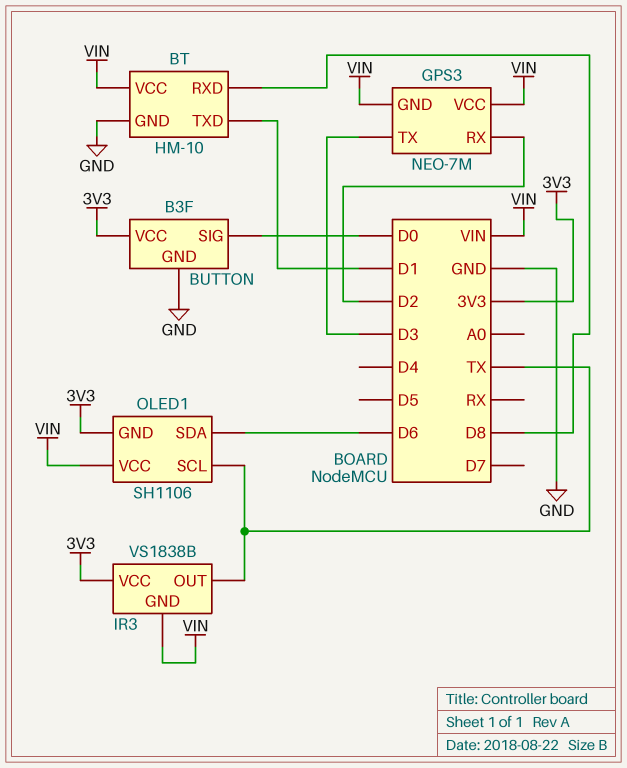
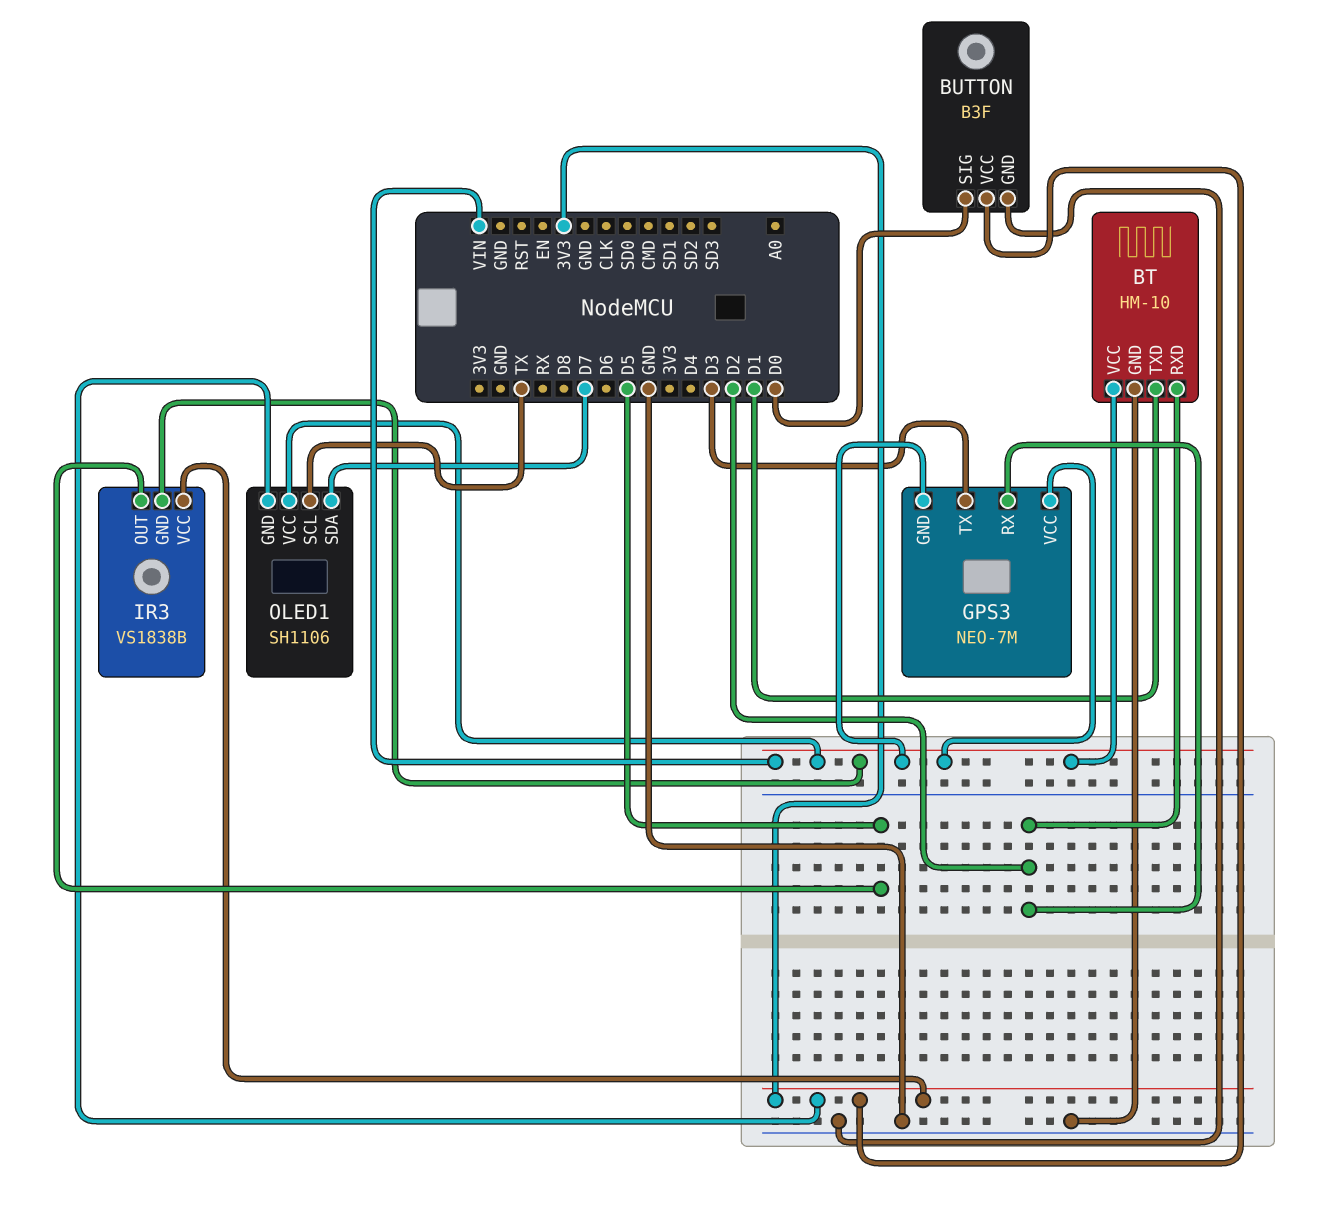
BT pin RXD: D8 -> D2
IR3 pin OUT: TX -> D5
OLED1 pin SDA: D6 -> D7

